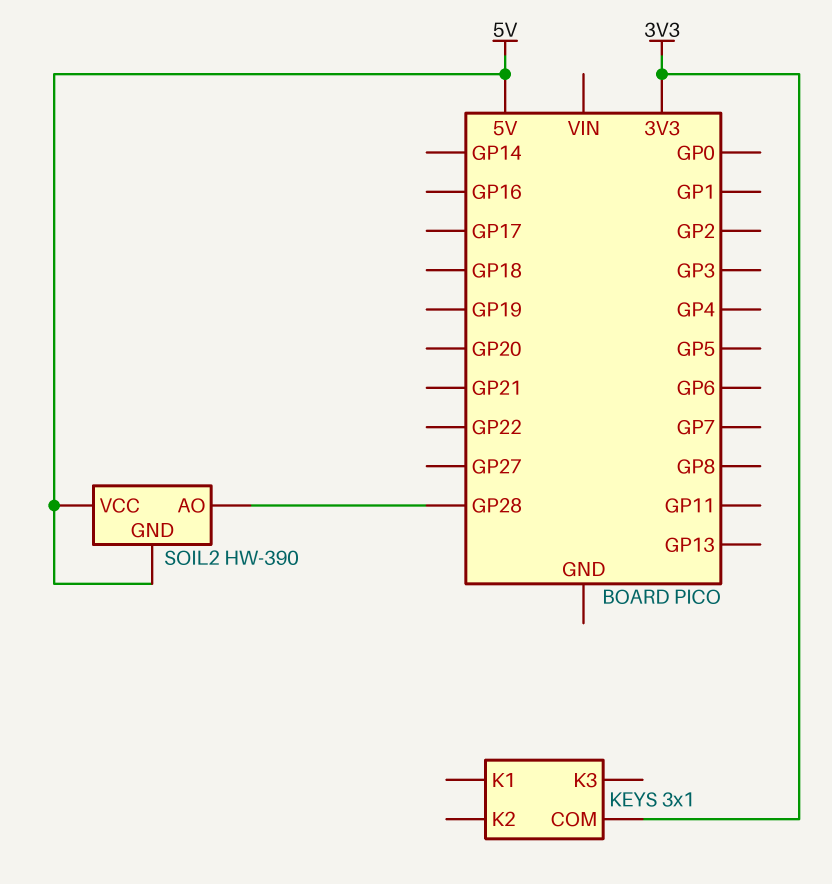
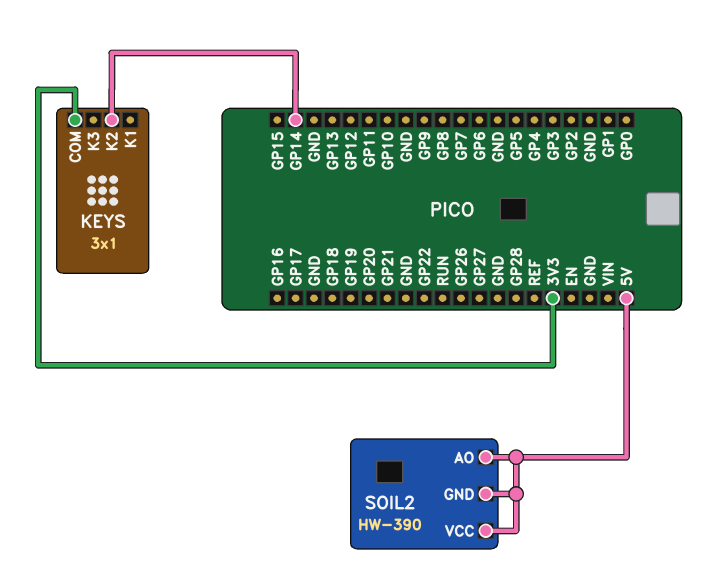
KEYS pin K2: none -> GP14
SOIL2 pin AO: GP28 -> 5V

